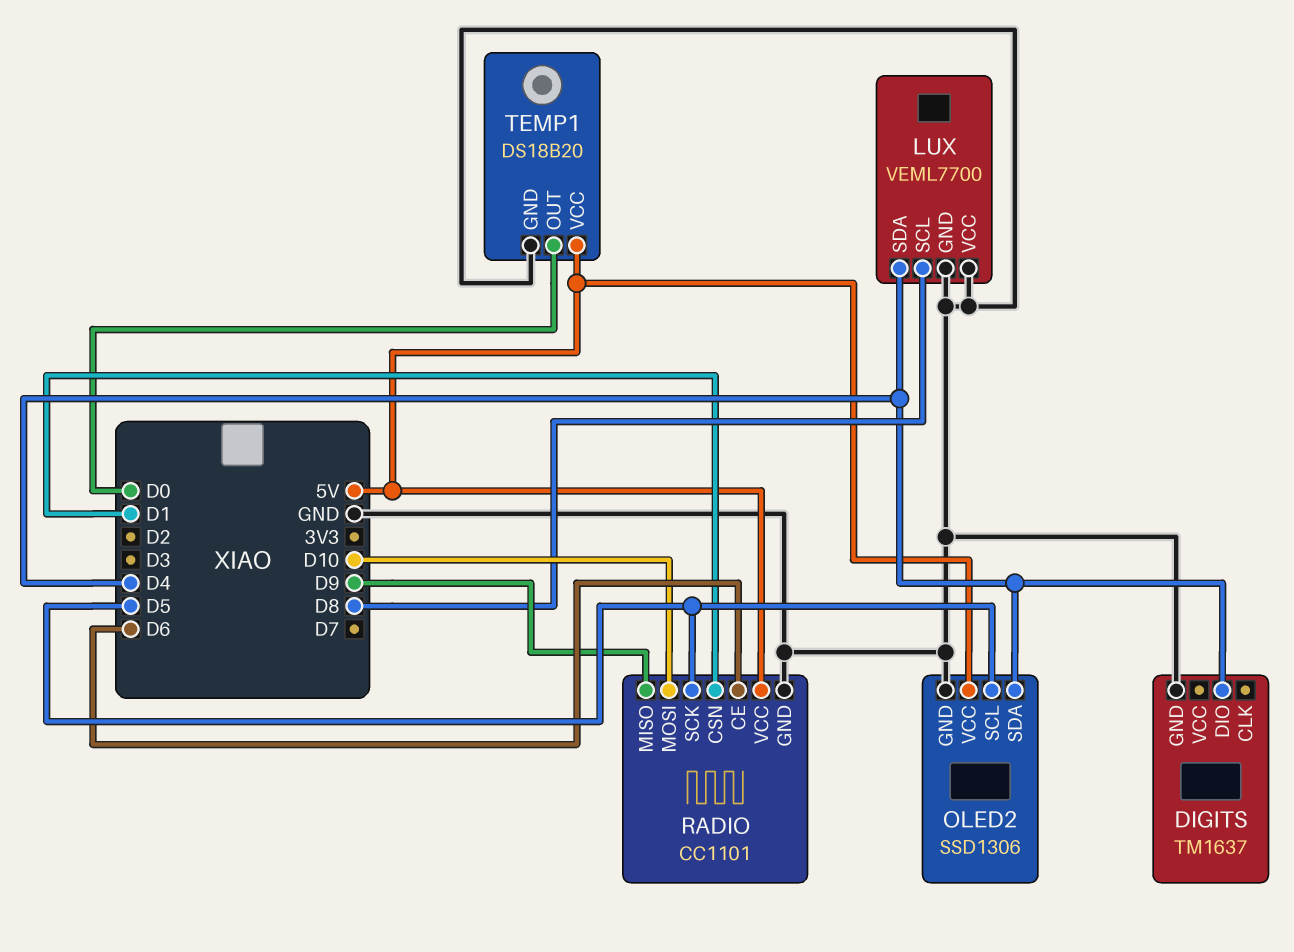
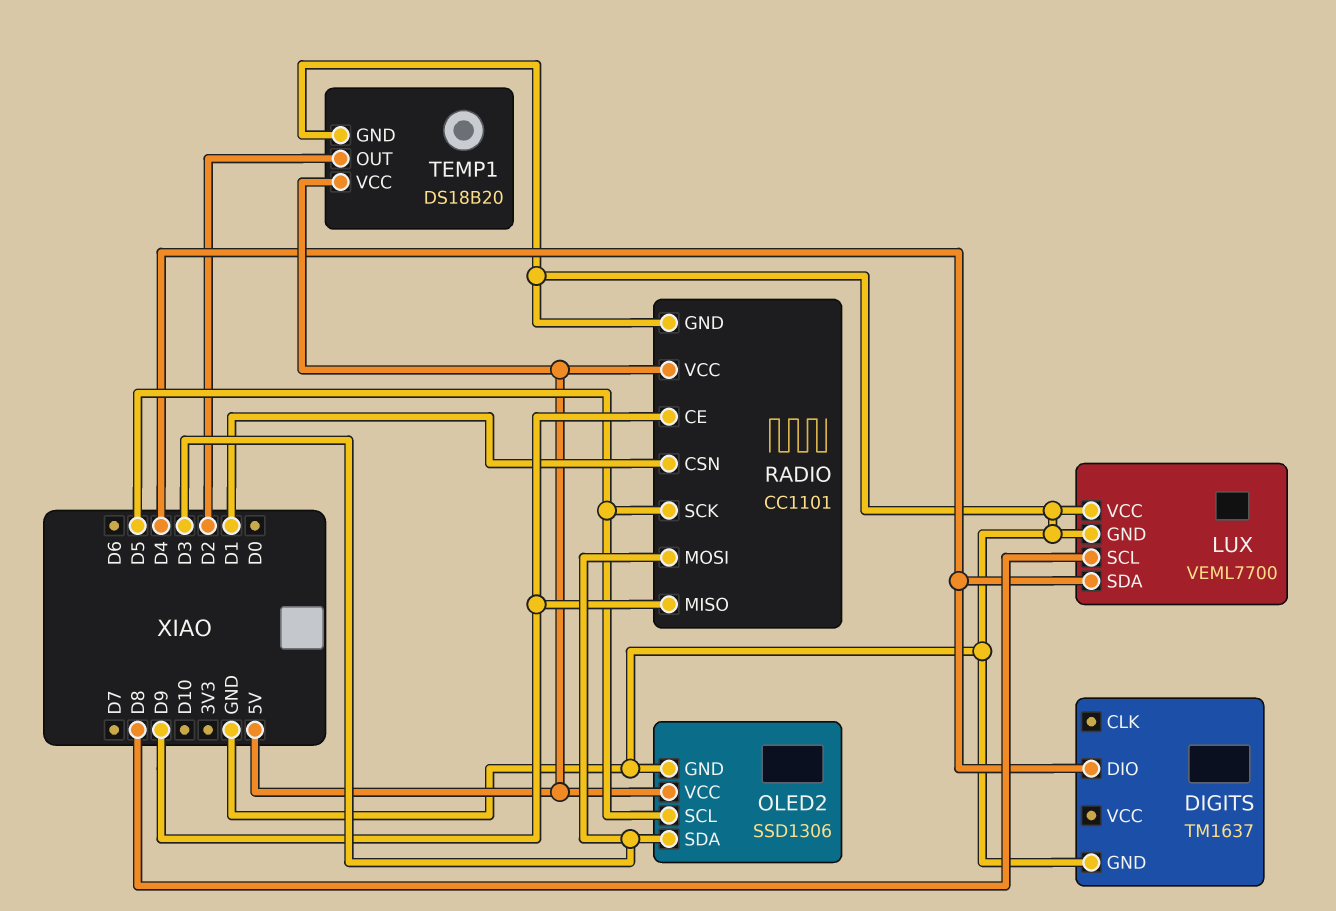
OLED2 pin SDA: D4 -> D3
RADIO pin CE: D6 -> D9
RADIO pin MOSI: D10 -> D3
TEMP1 pin OUT: D0 -> D2

